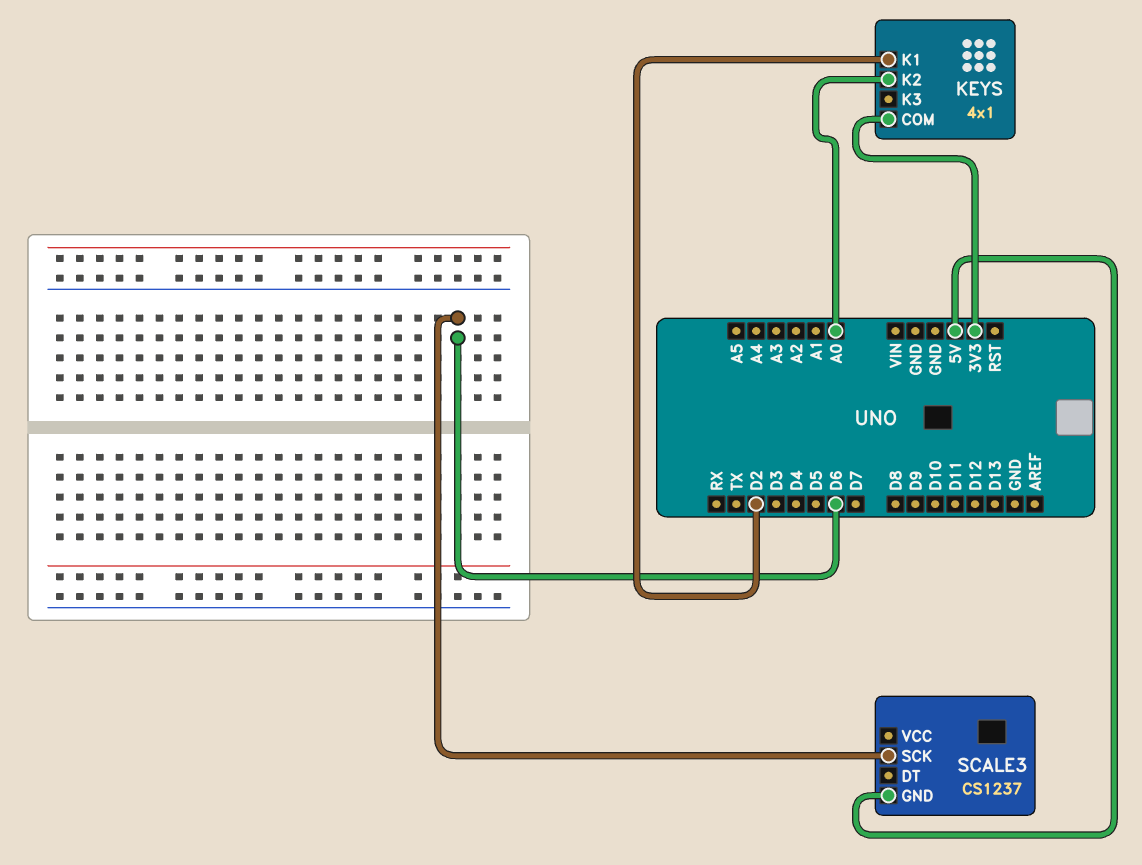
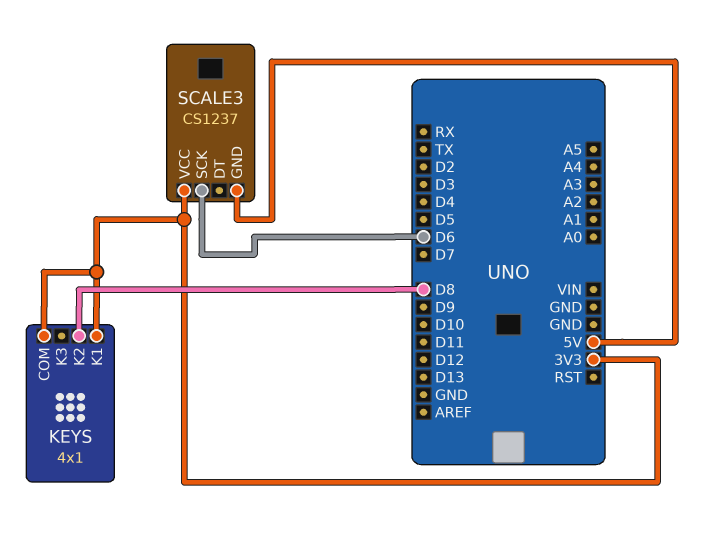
KEYS pin K1: D2 -> 3V3
KEYS pin K2: A0 -> D8
SCALE3 pin VCC: none -> 3V3

